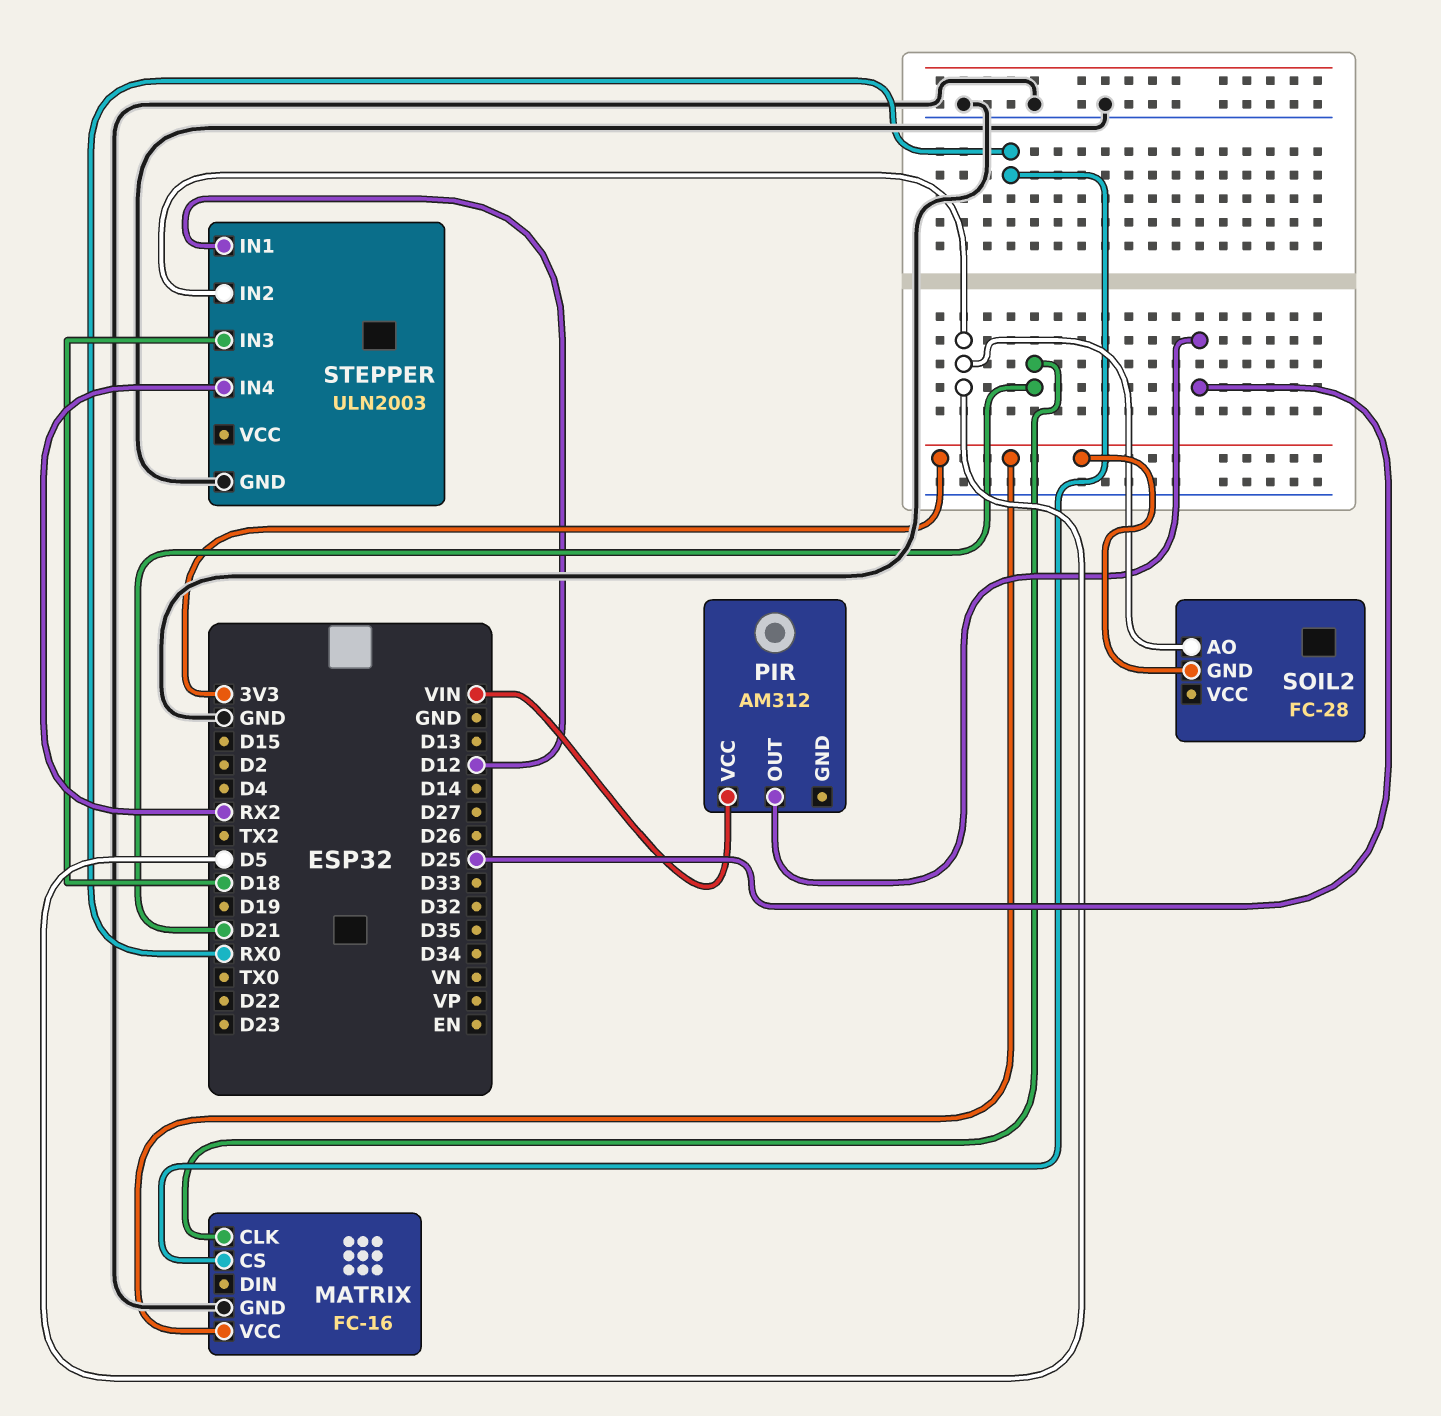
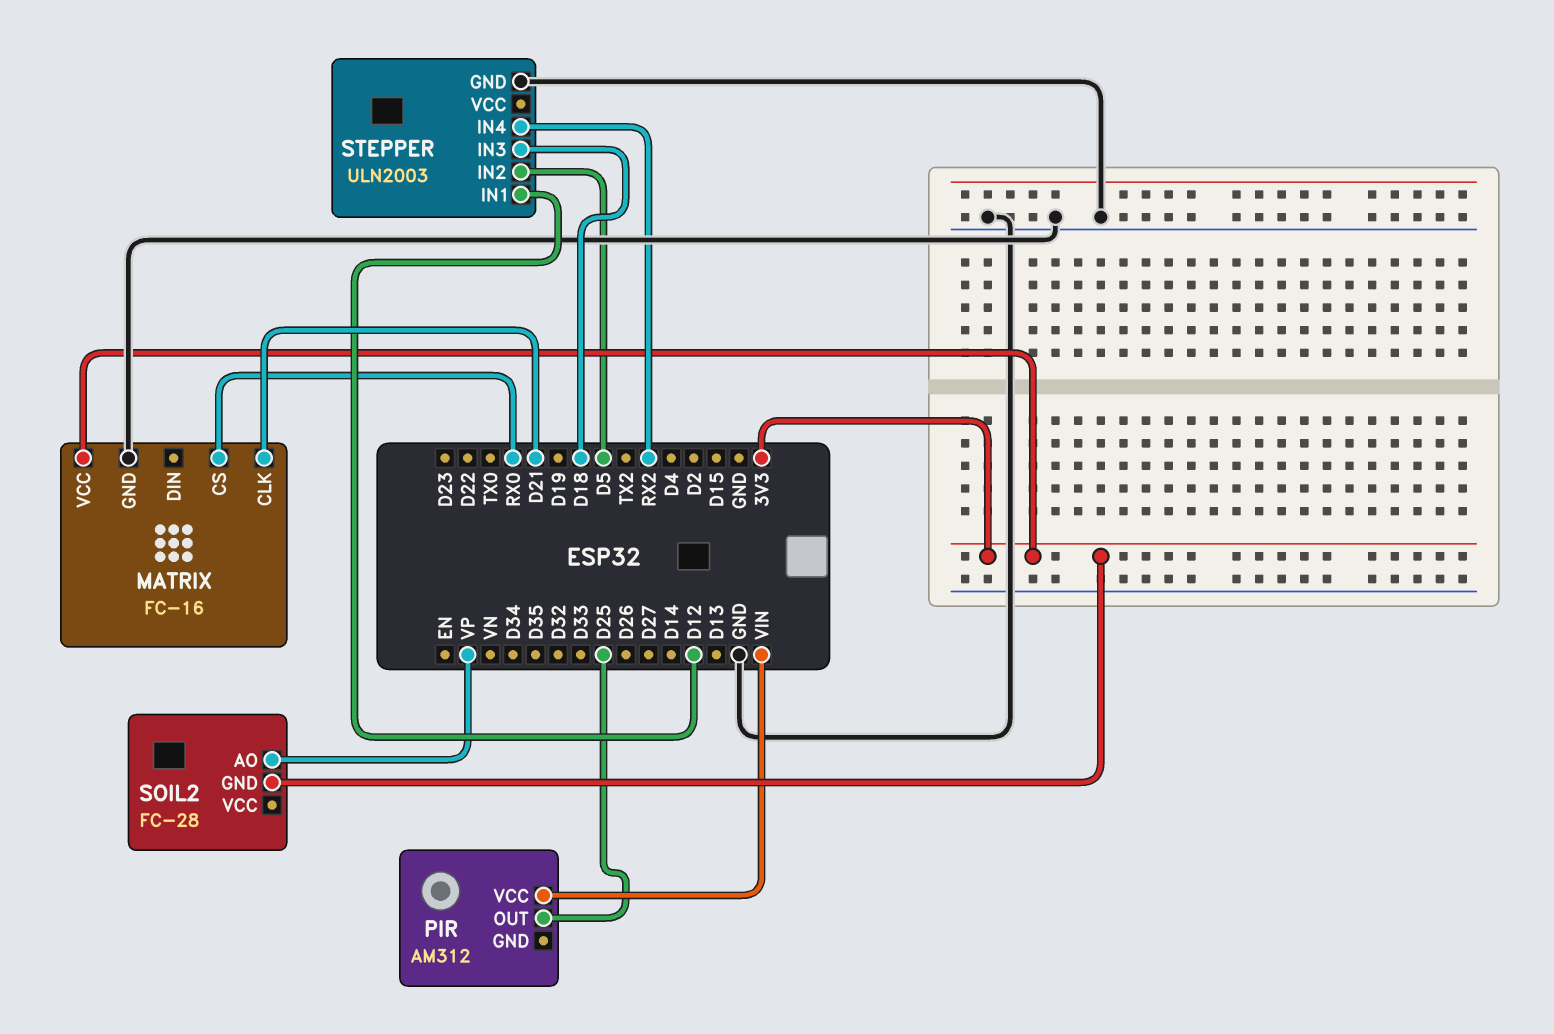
SOIL2 pin AO: D5 -> VP

